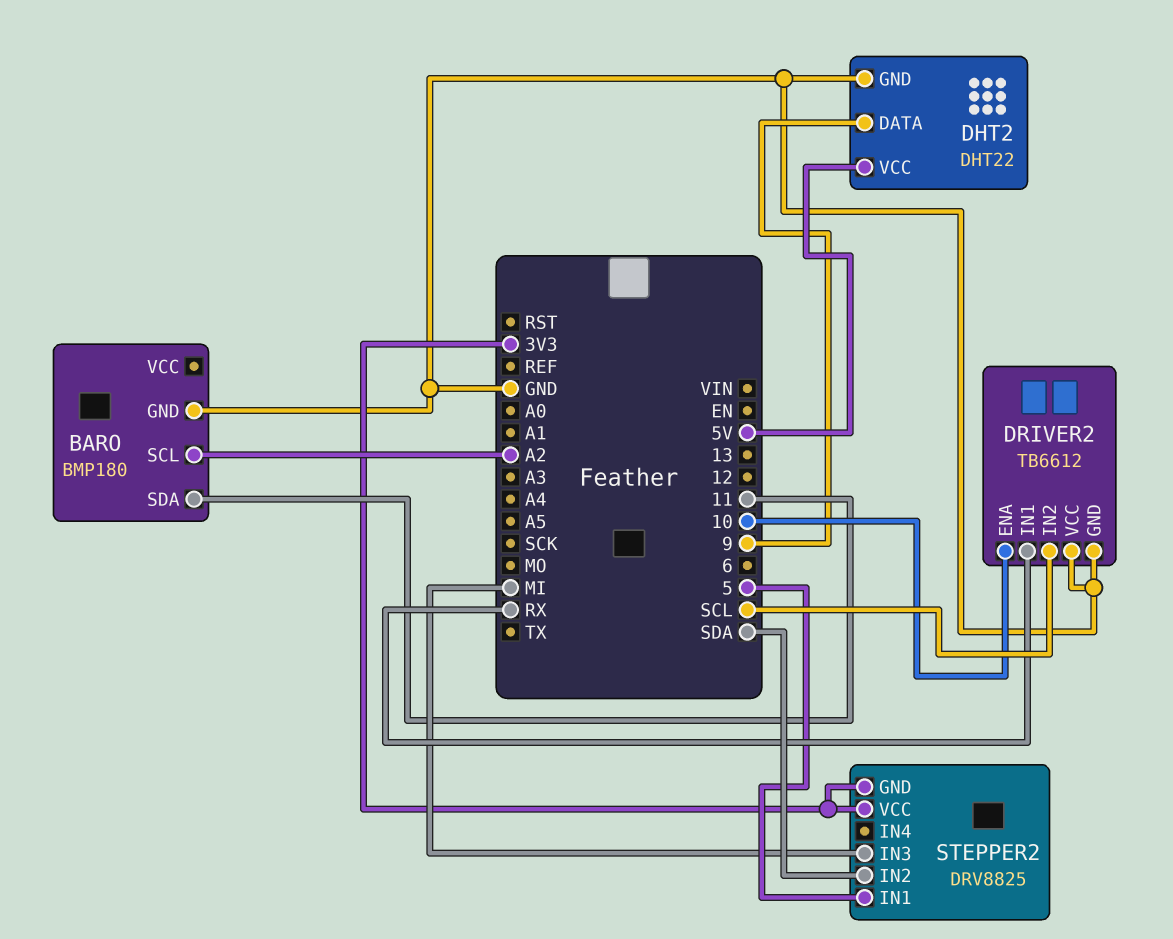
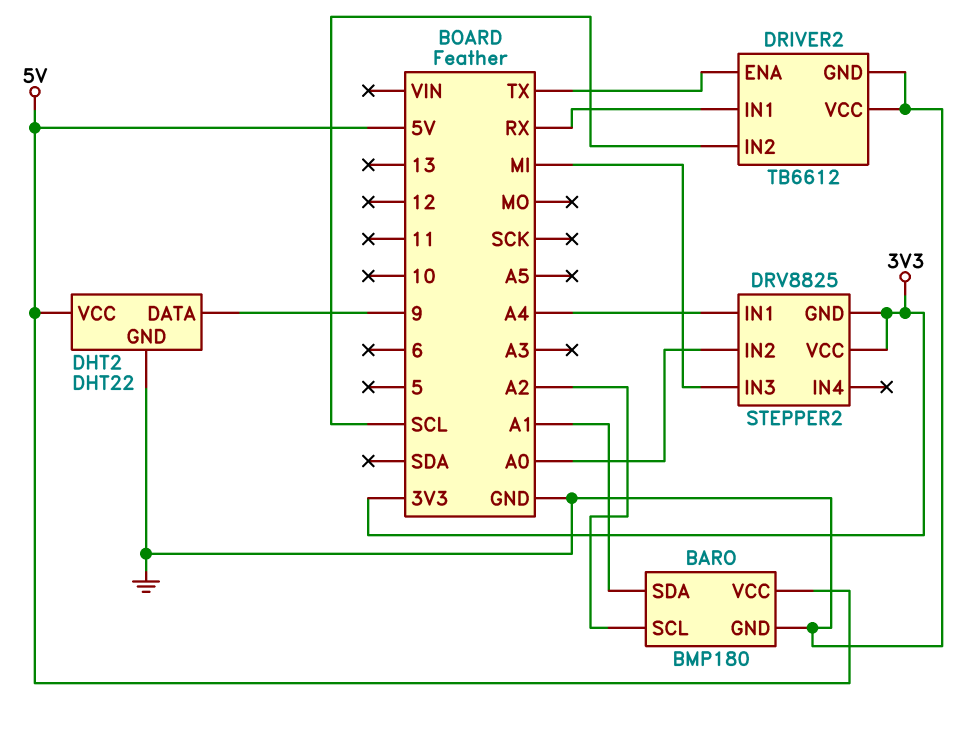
BARO pin SDA: 11 -> A1
BARO pin VCC: none -> 5V
DRIVER2 pin ENA: 10 -> TX
STEPPER2 pin IN1: 5 -> A4
STEPPER2 pin IN2: SDA -> A0

